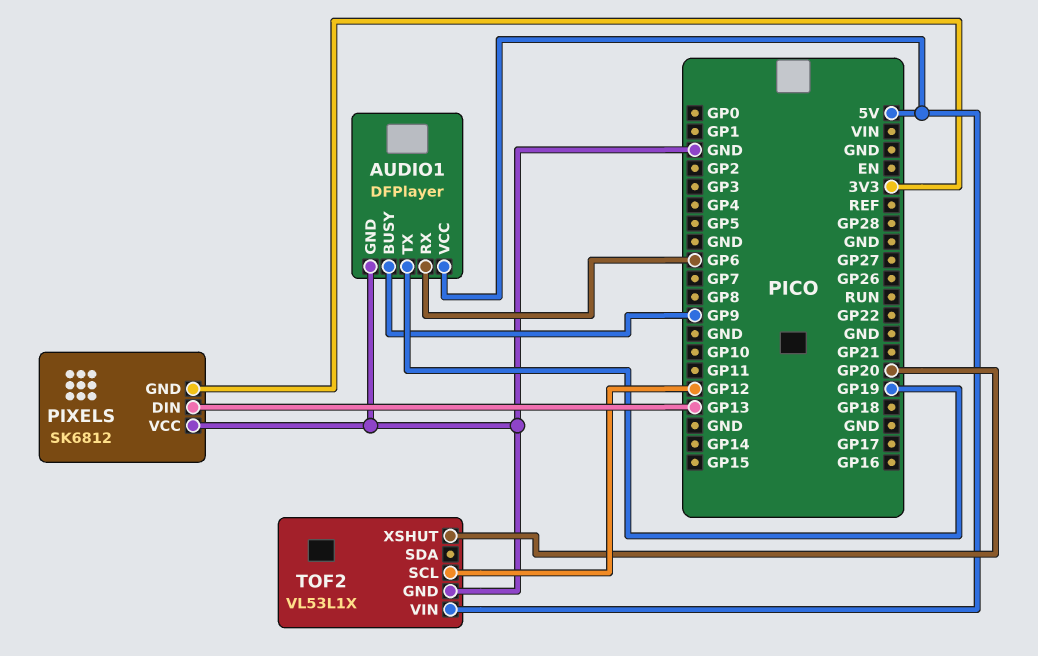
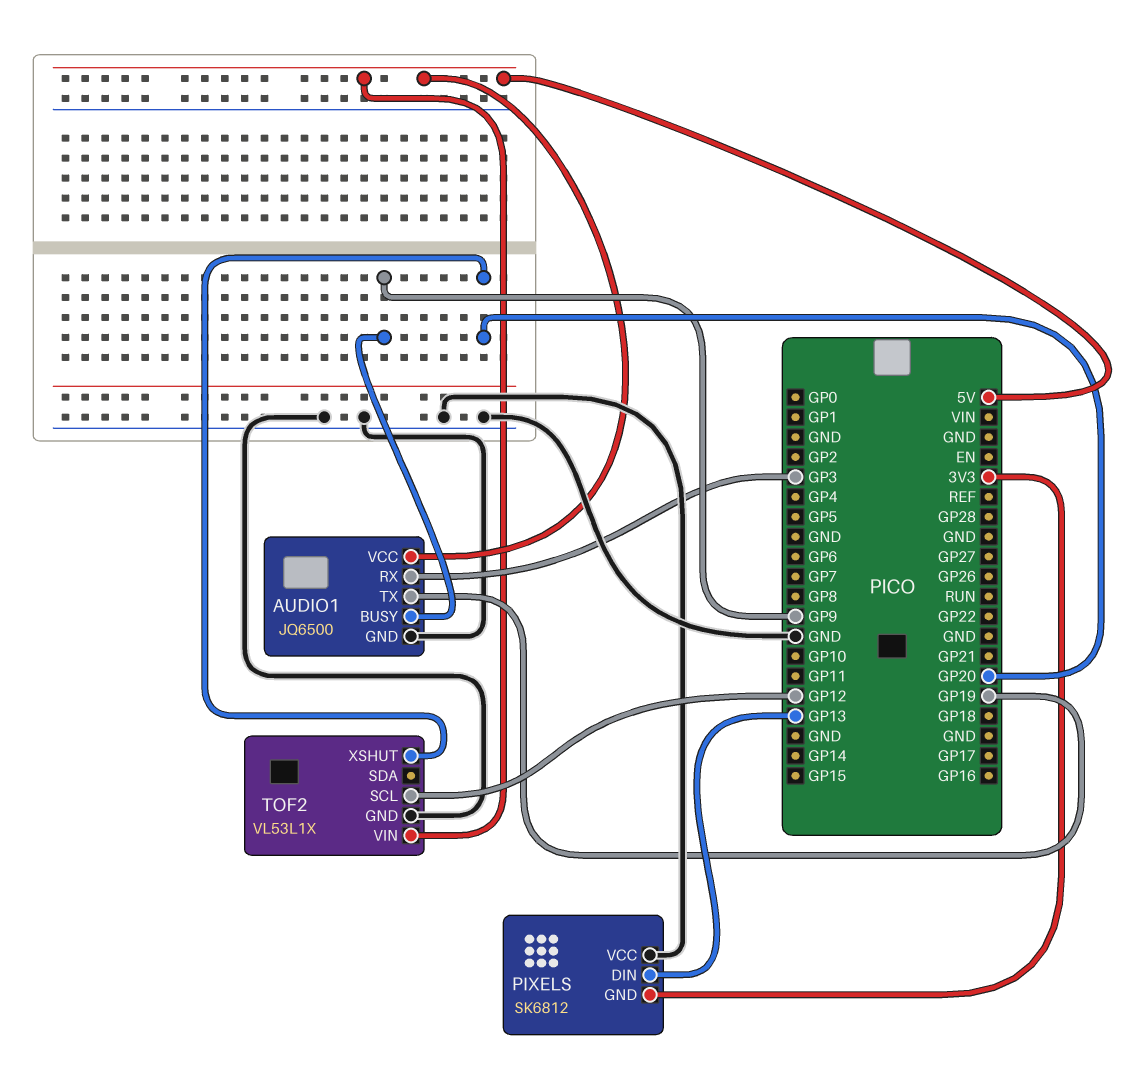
AUDIO1: DFPlayer -> JQ6500
AUDIO1 pin RX: GP6 -> GP3

